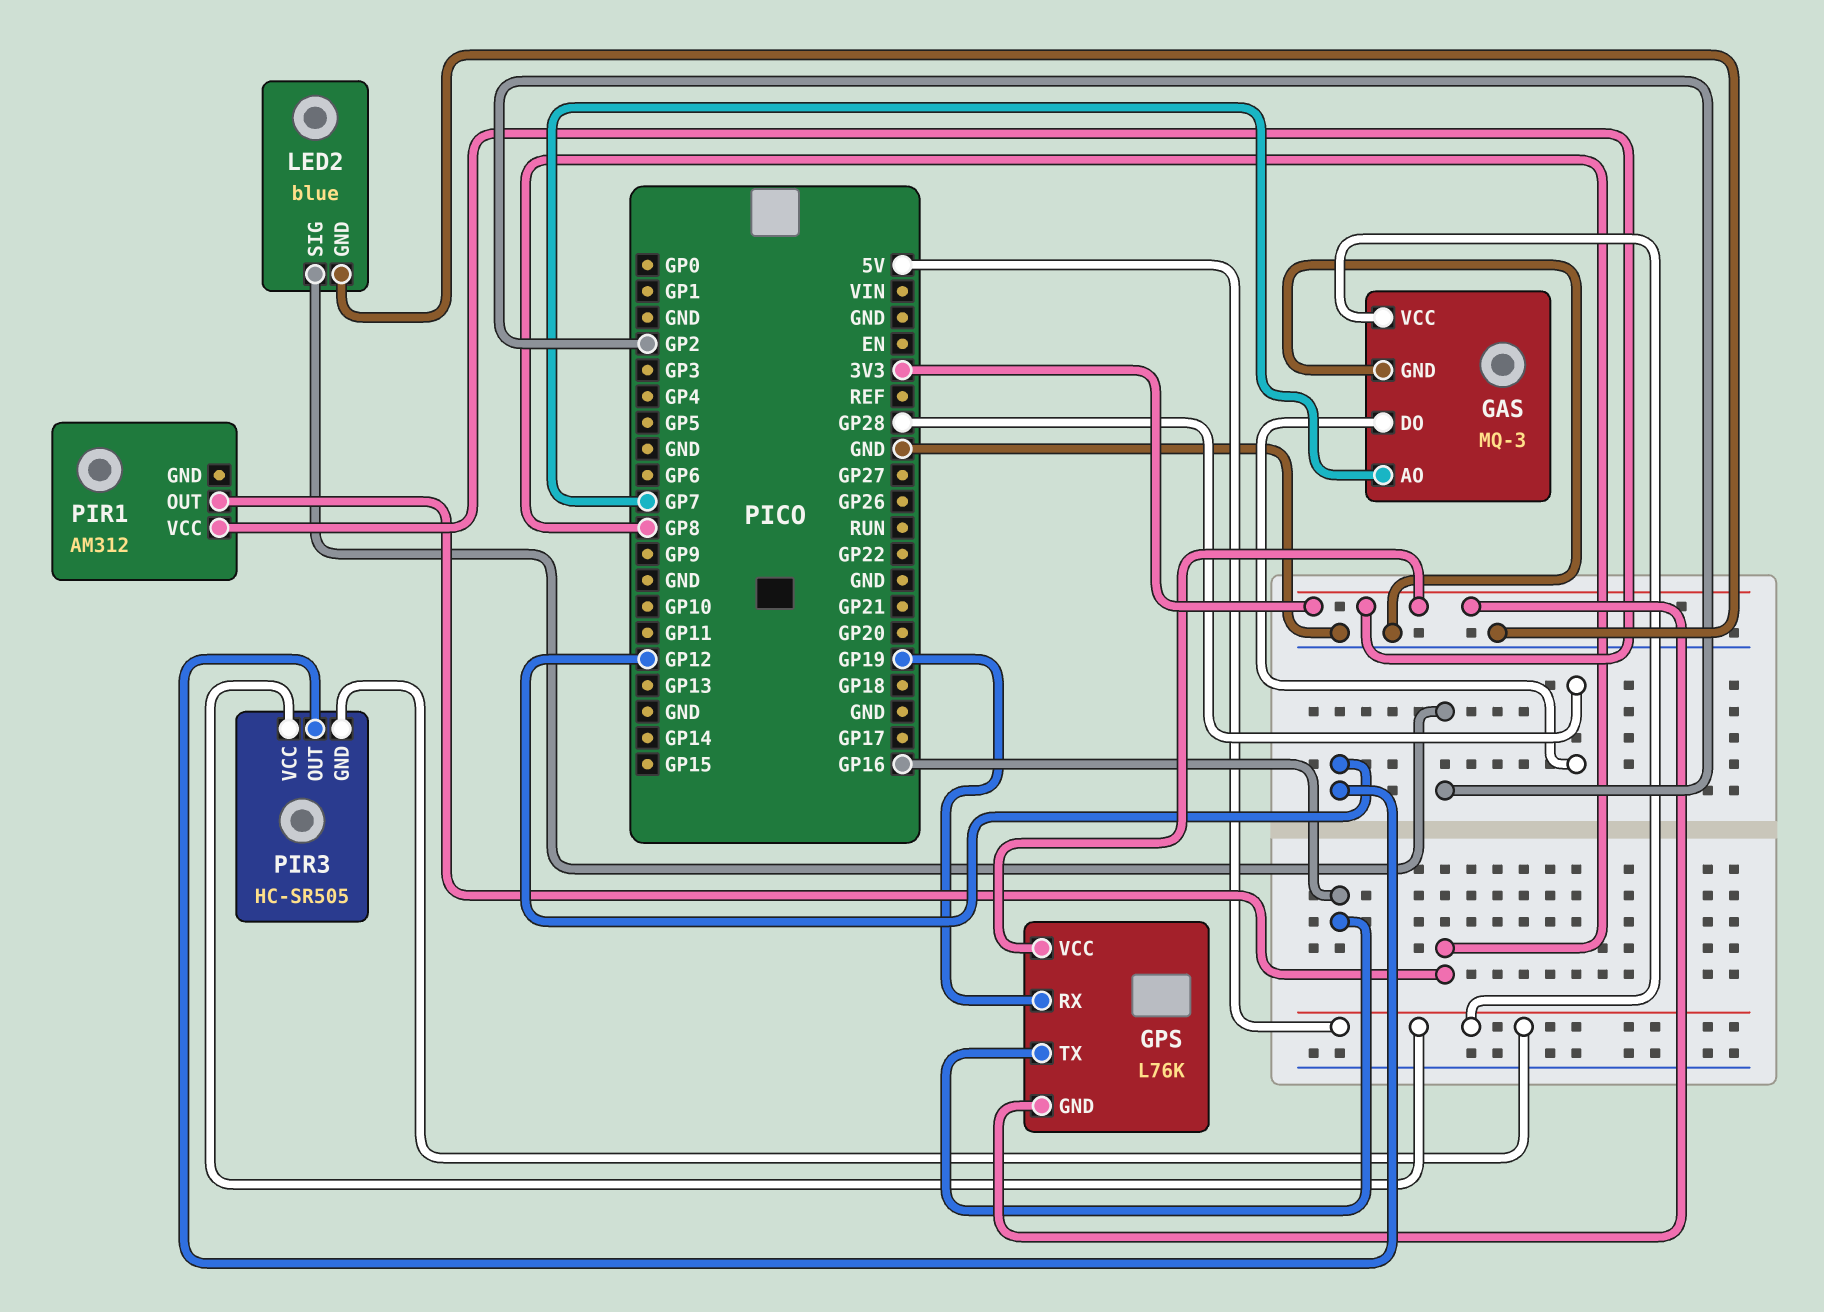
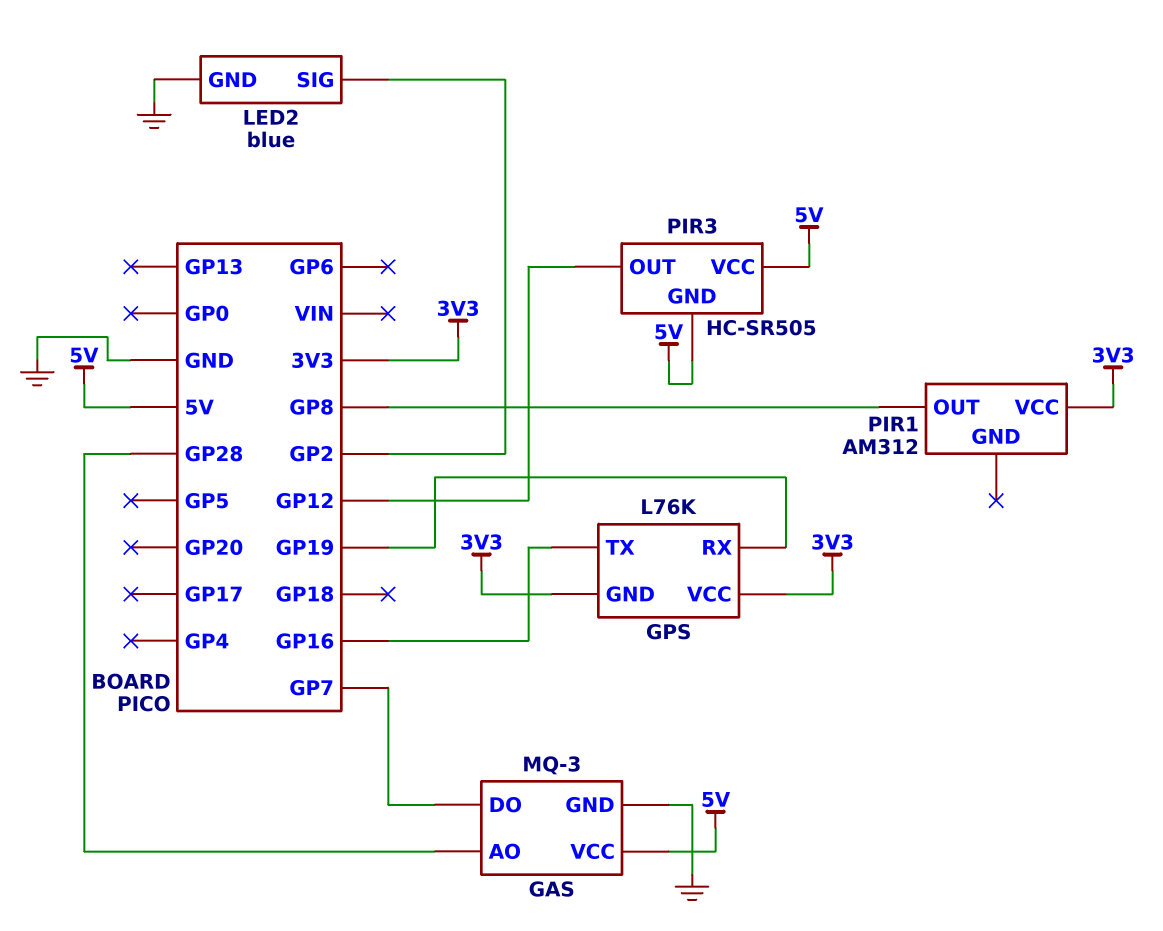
GAS pin AO: GP7 -> GP28
GAS pin DO: GP28 -> GP7

